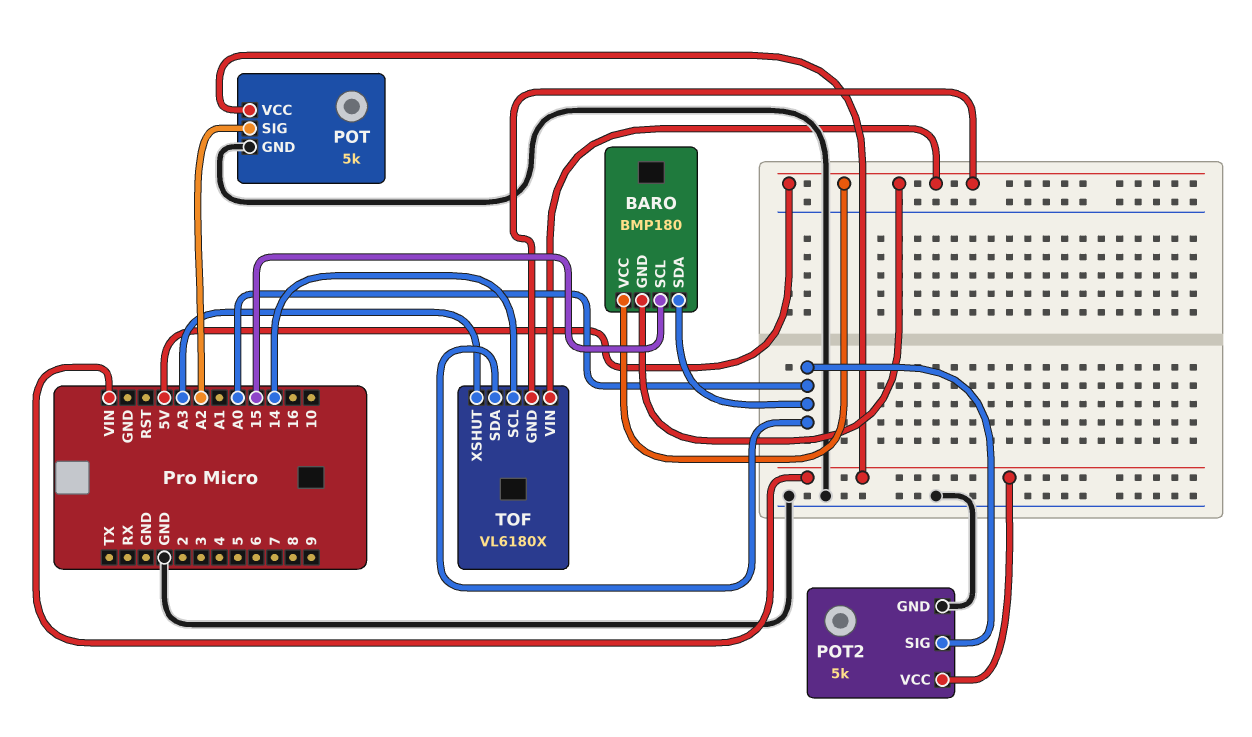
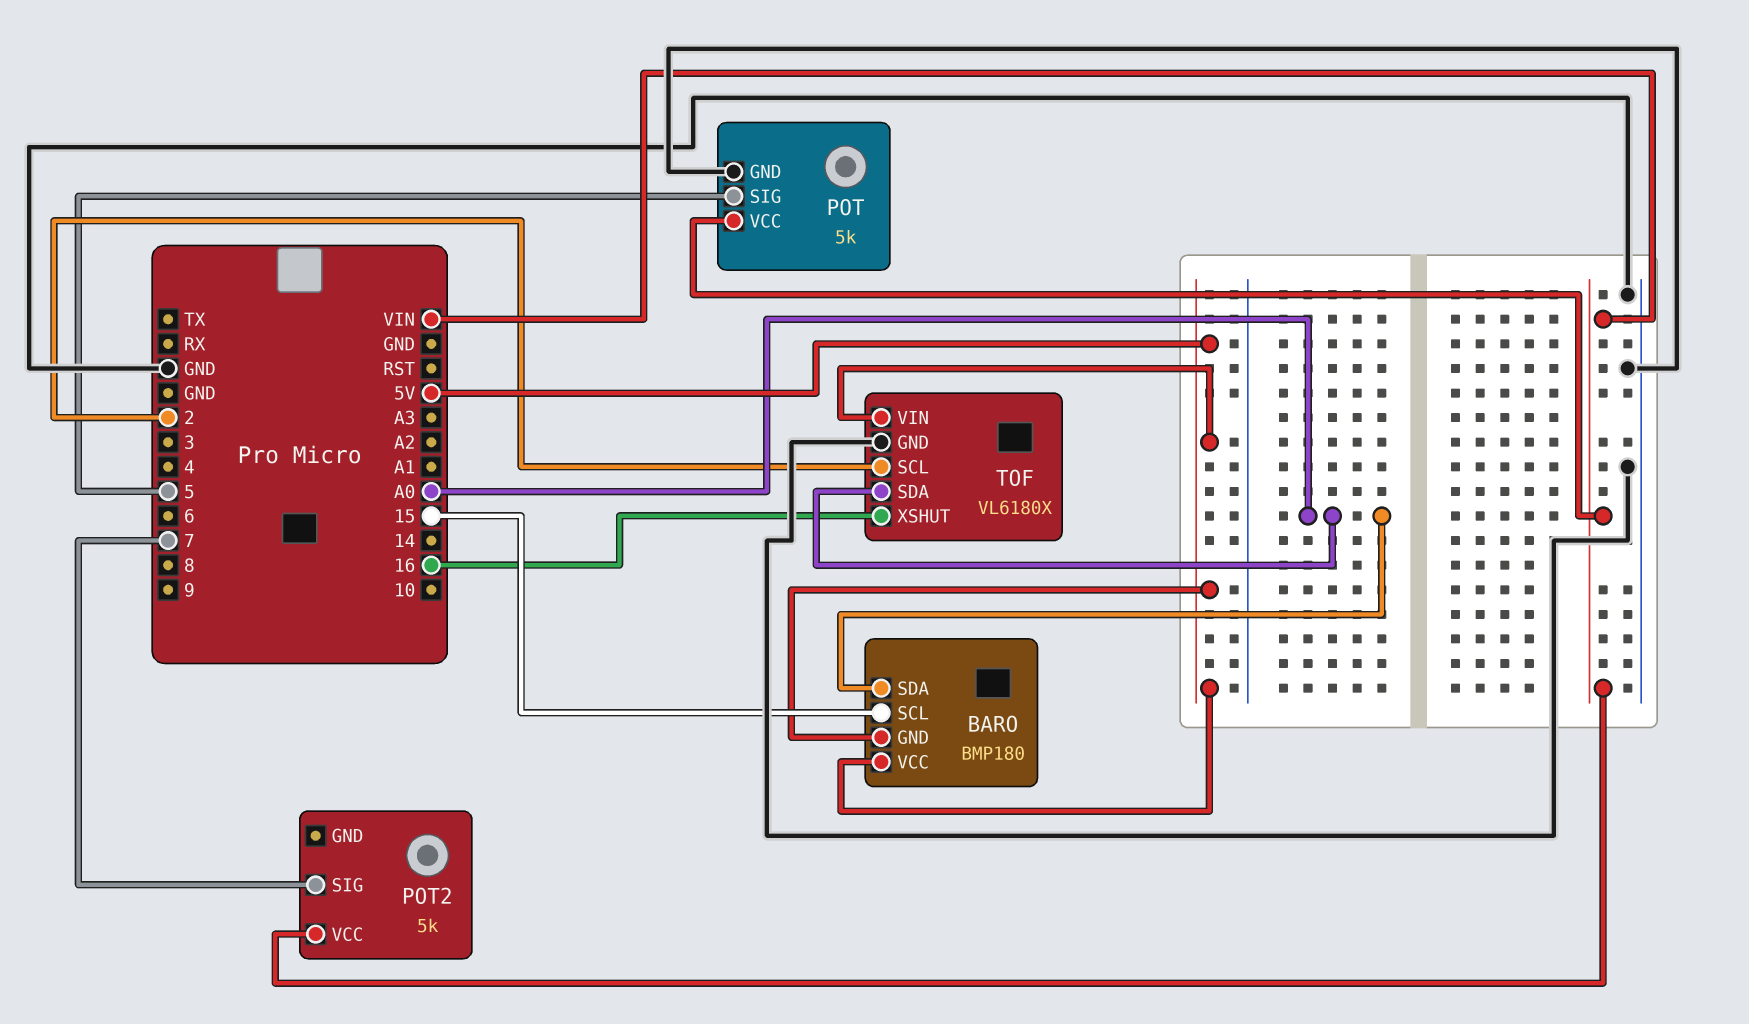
POT pin SIG: A2 -> 5
POT2 pin GND: GND -> none
POT2 pin SIG: A0 -> 7
TOF pin GND: 5V -> GND
TOF pin SCL: 14 -> 2
TOF pin XSHUT: A3 -> 16

